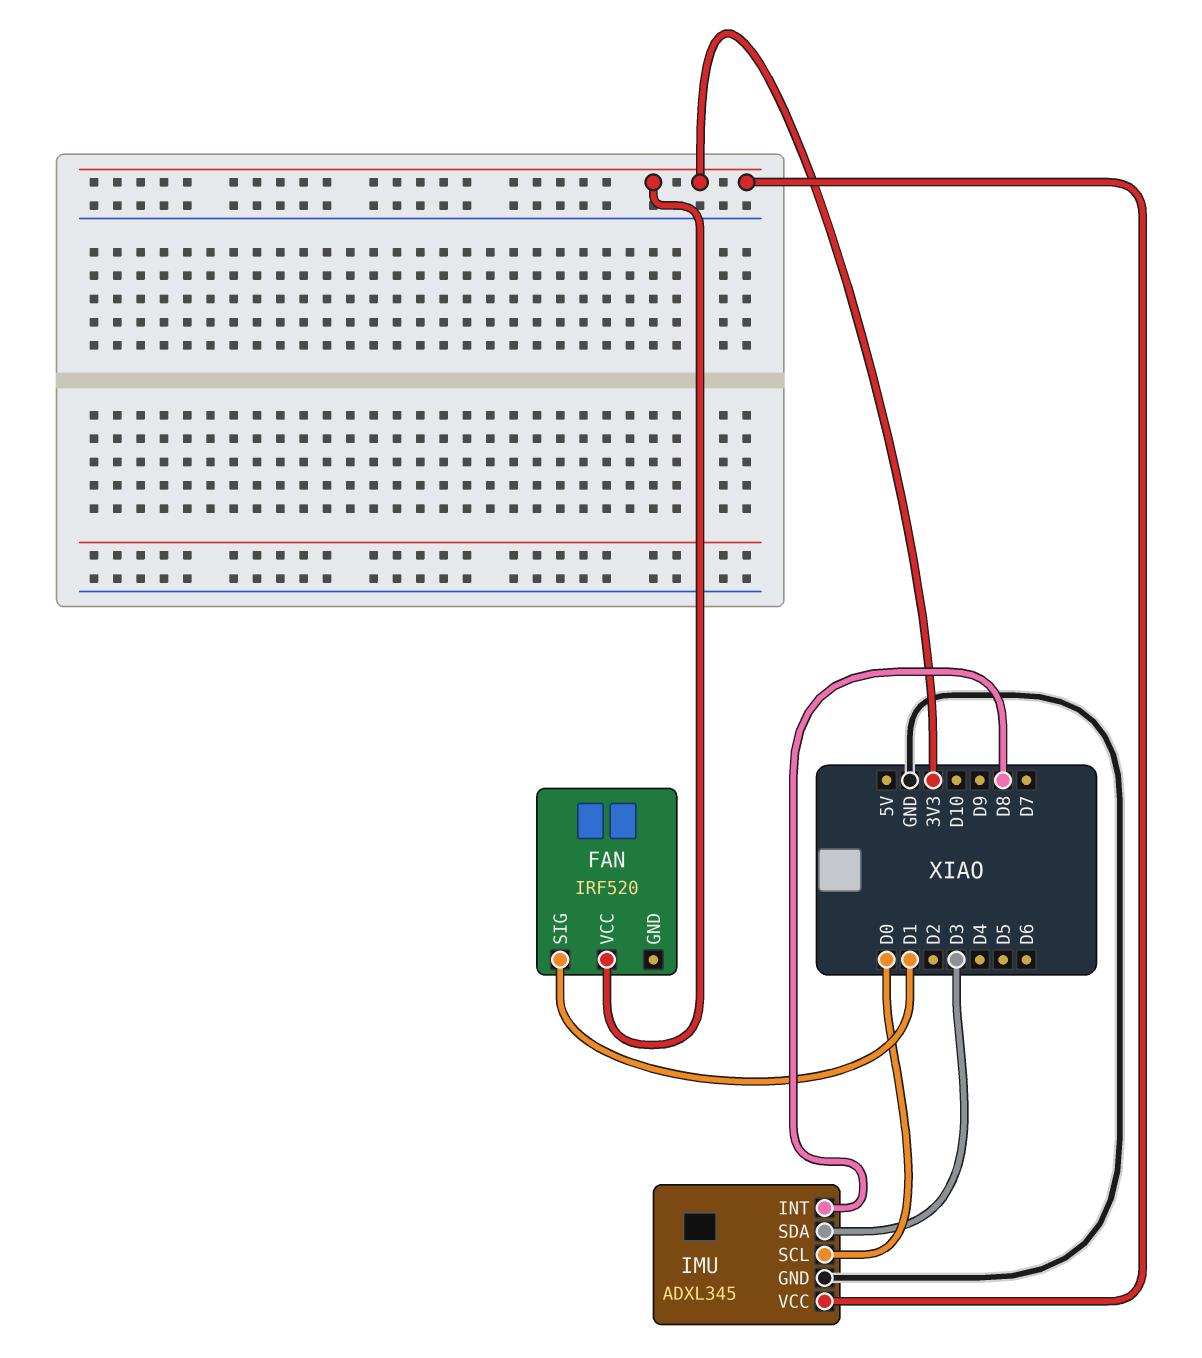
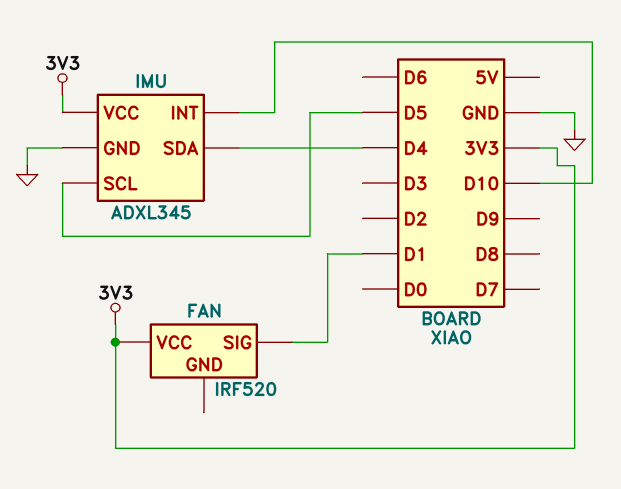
IMU pin INT: D8 -> D10
IMU pin SCL: D0 -> D5
IMU pin SDA: D3 -> D4

